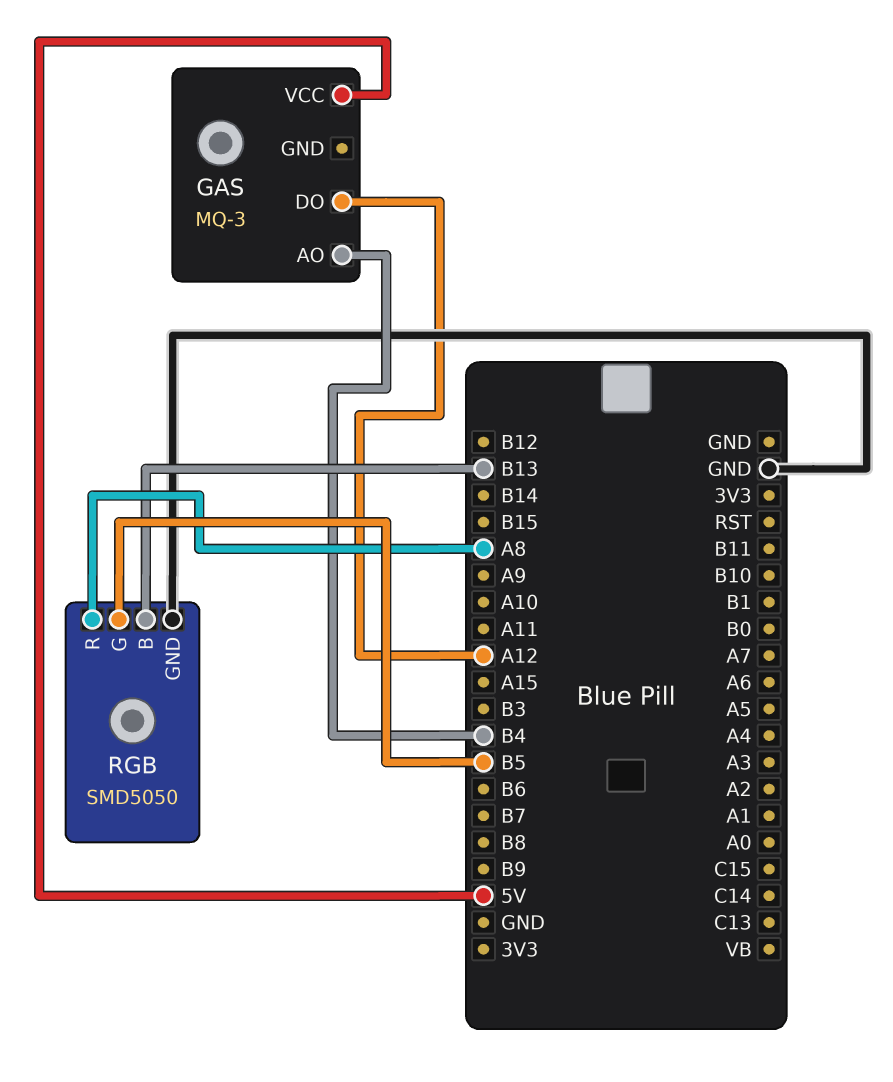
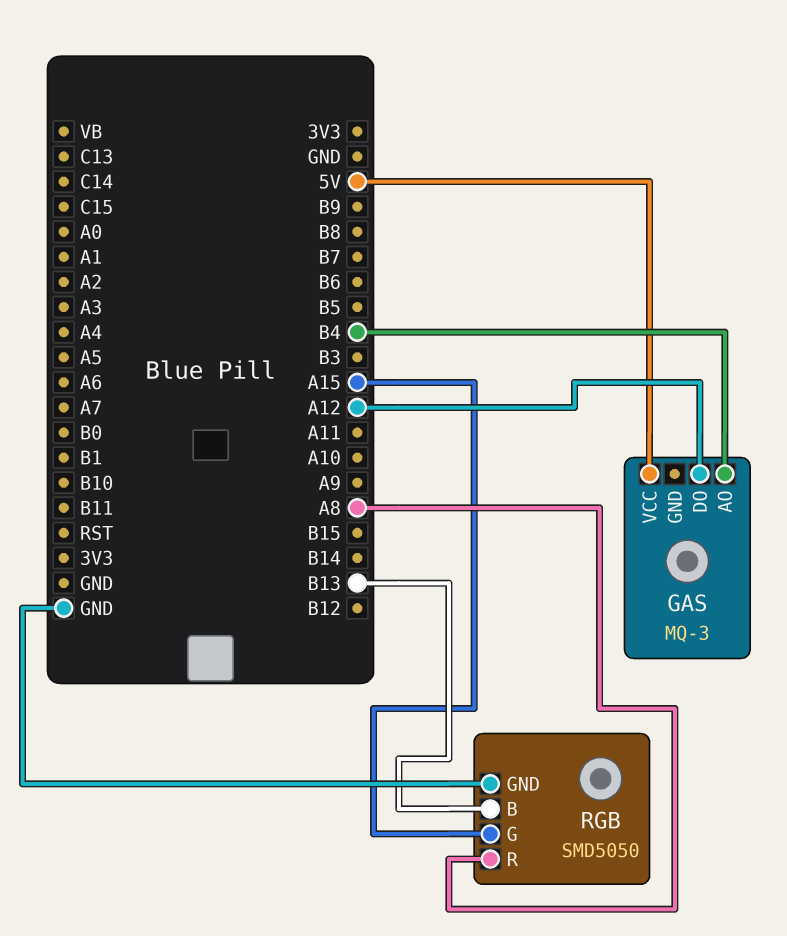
RGB pin G: B5 -> A15

